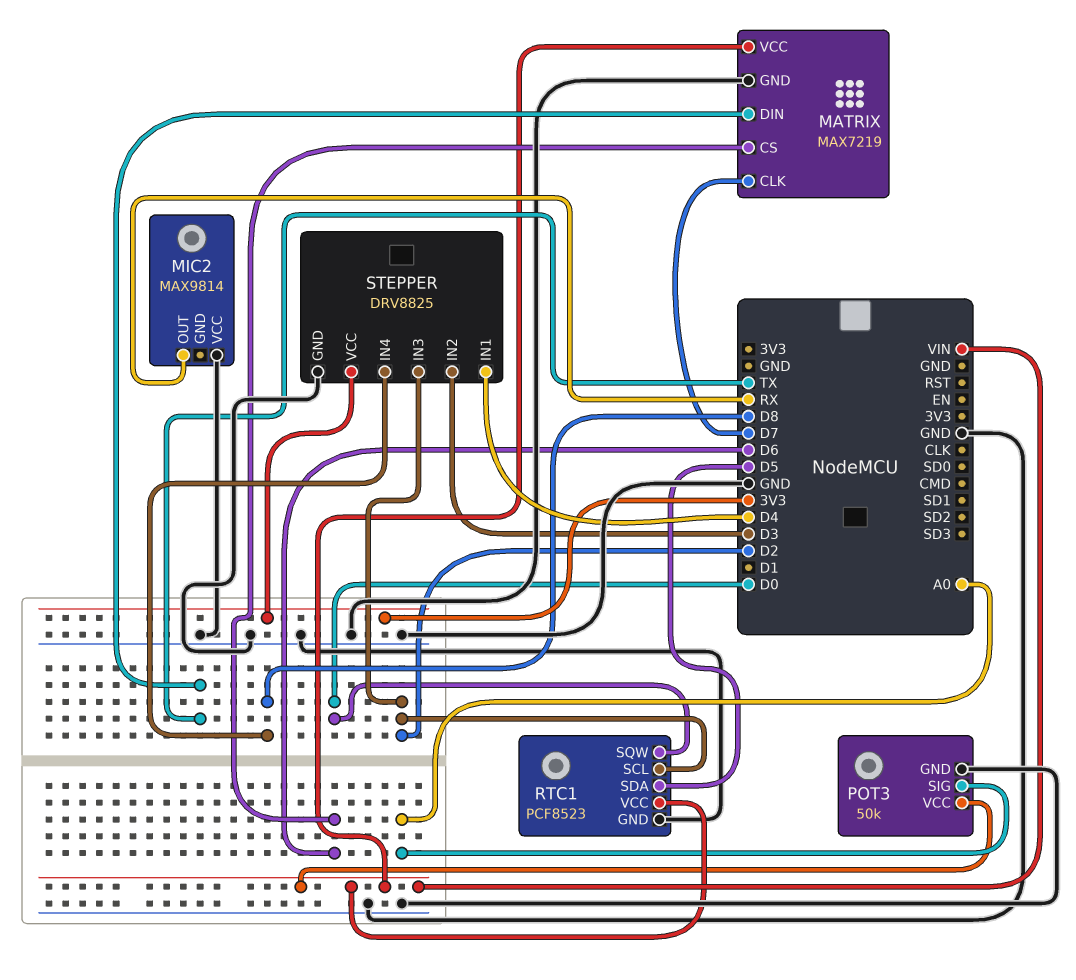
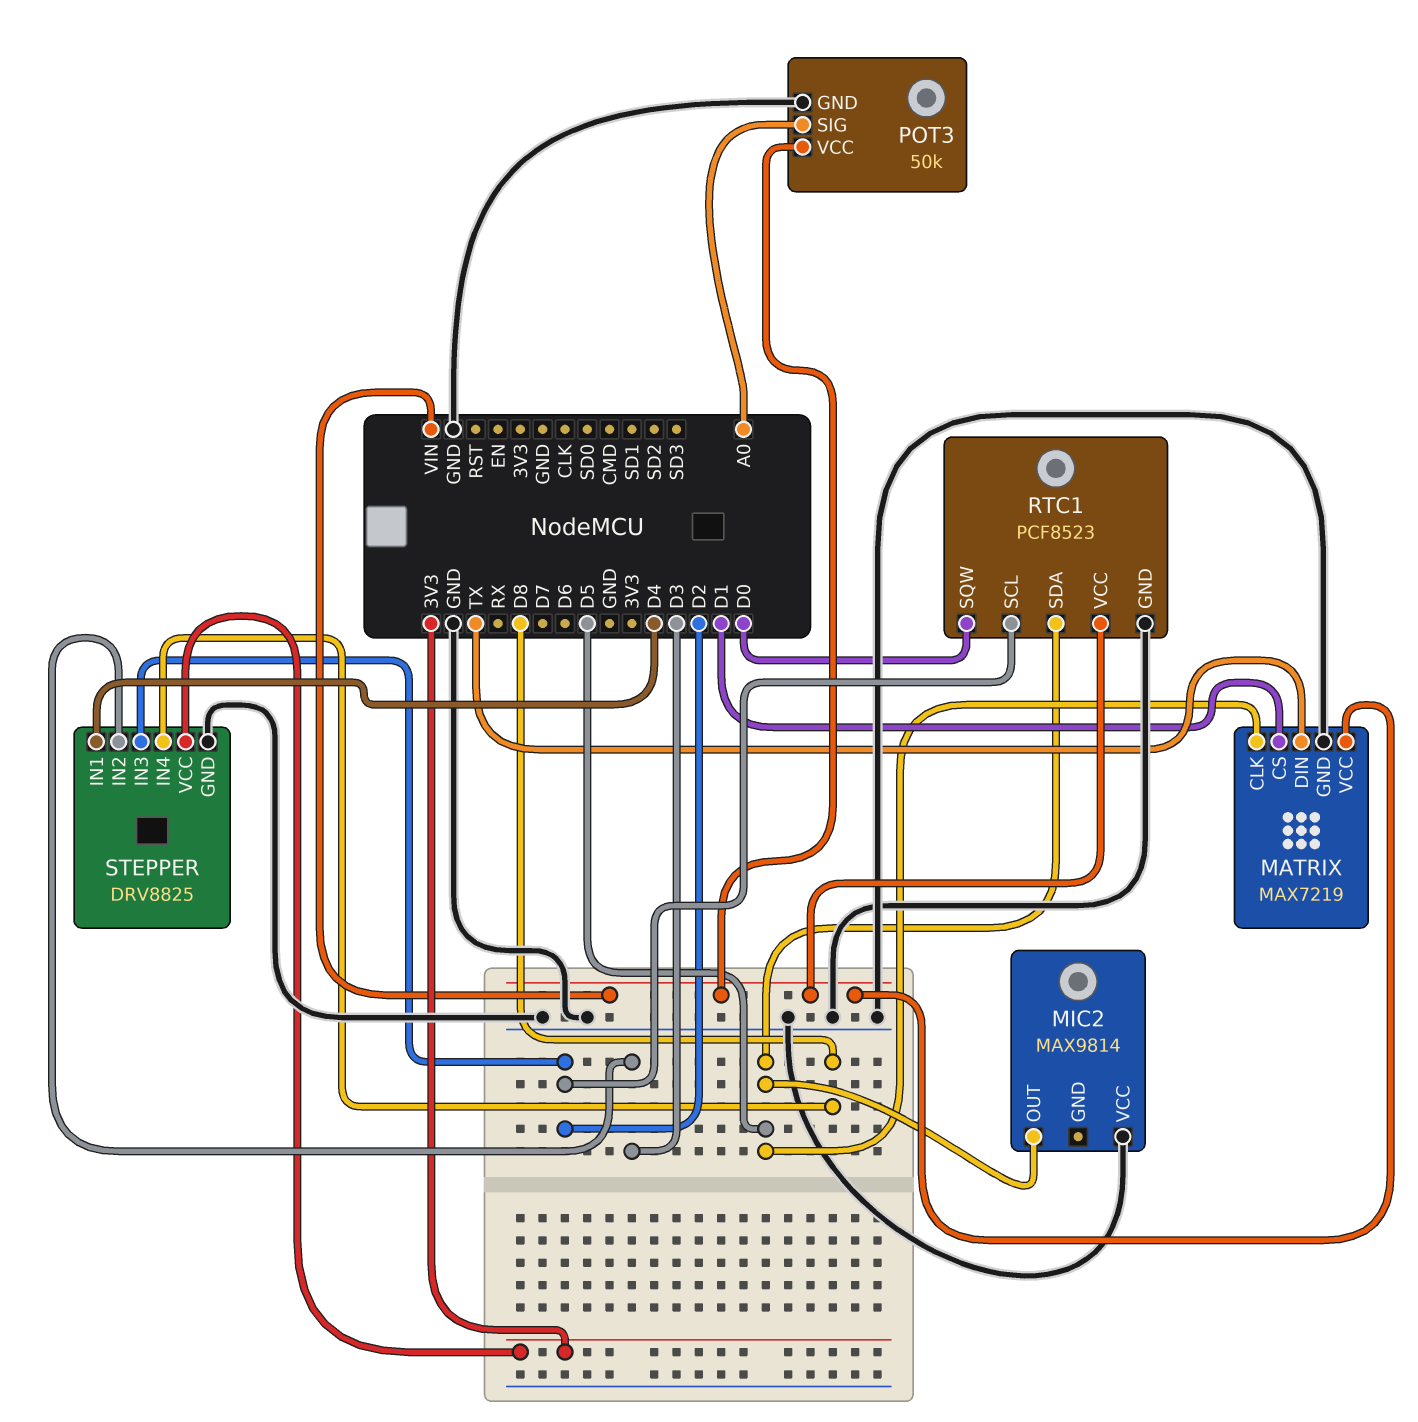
MATRIX pin CLK: D7 -> D5
MATRIX pin CS: D6 -> D1
MIC2 pin OUT: RX -> D5

